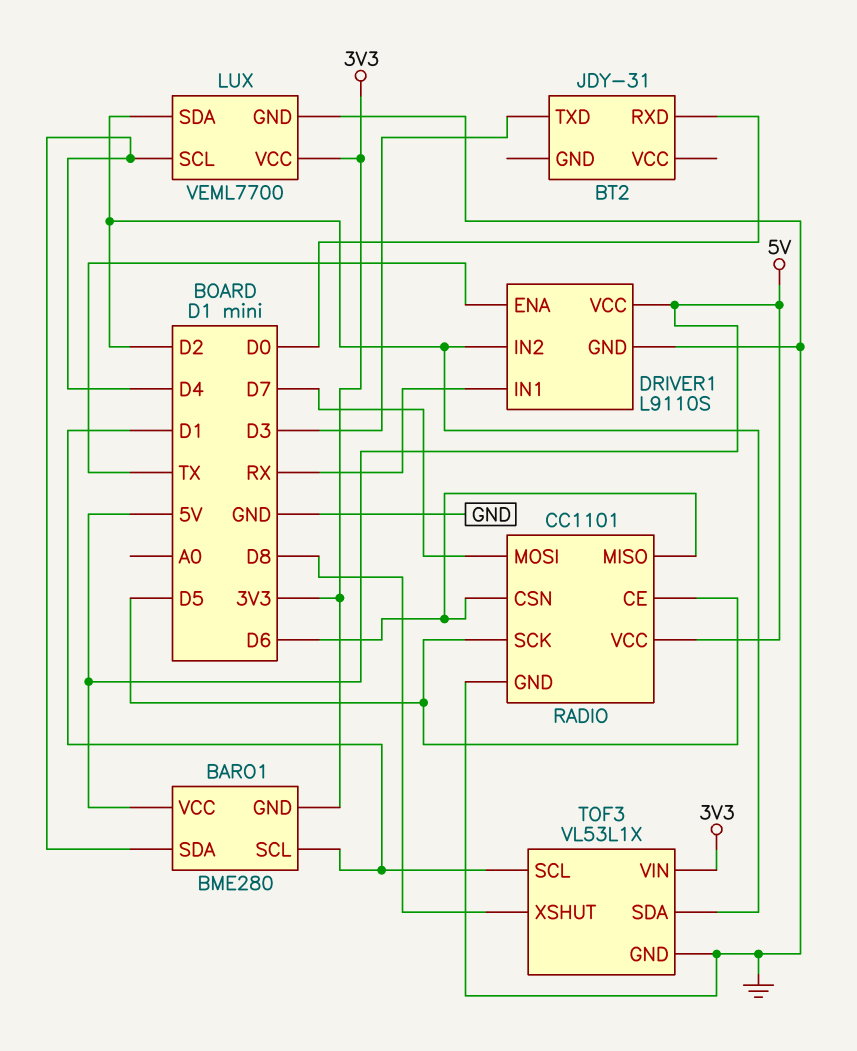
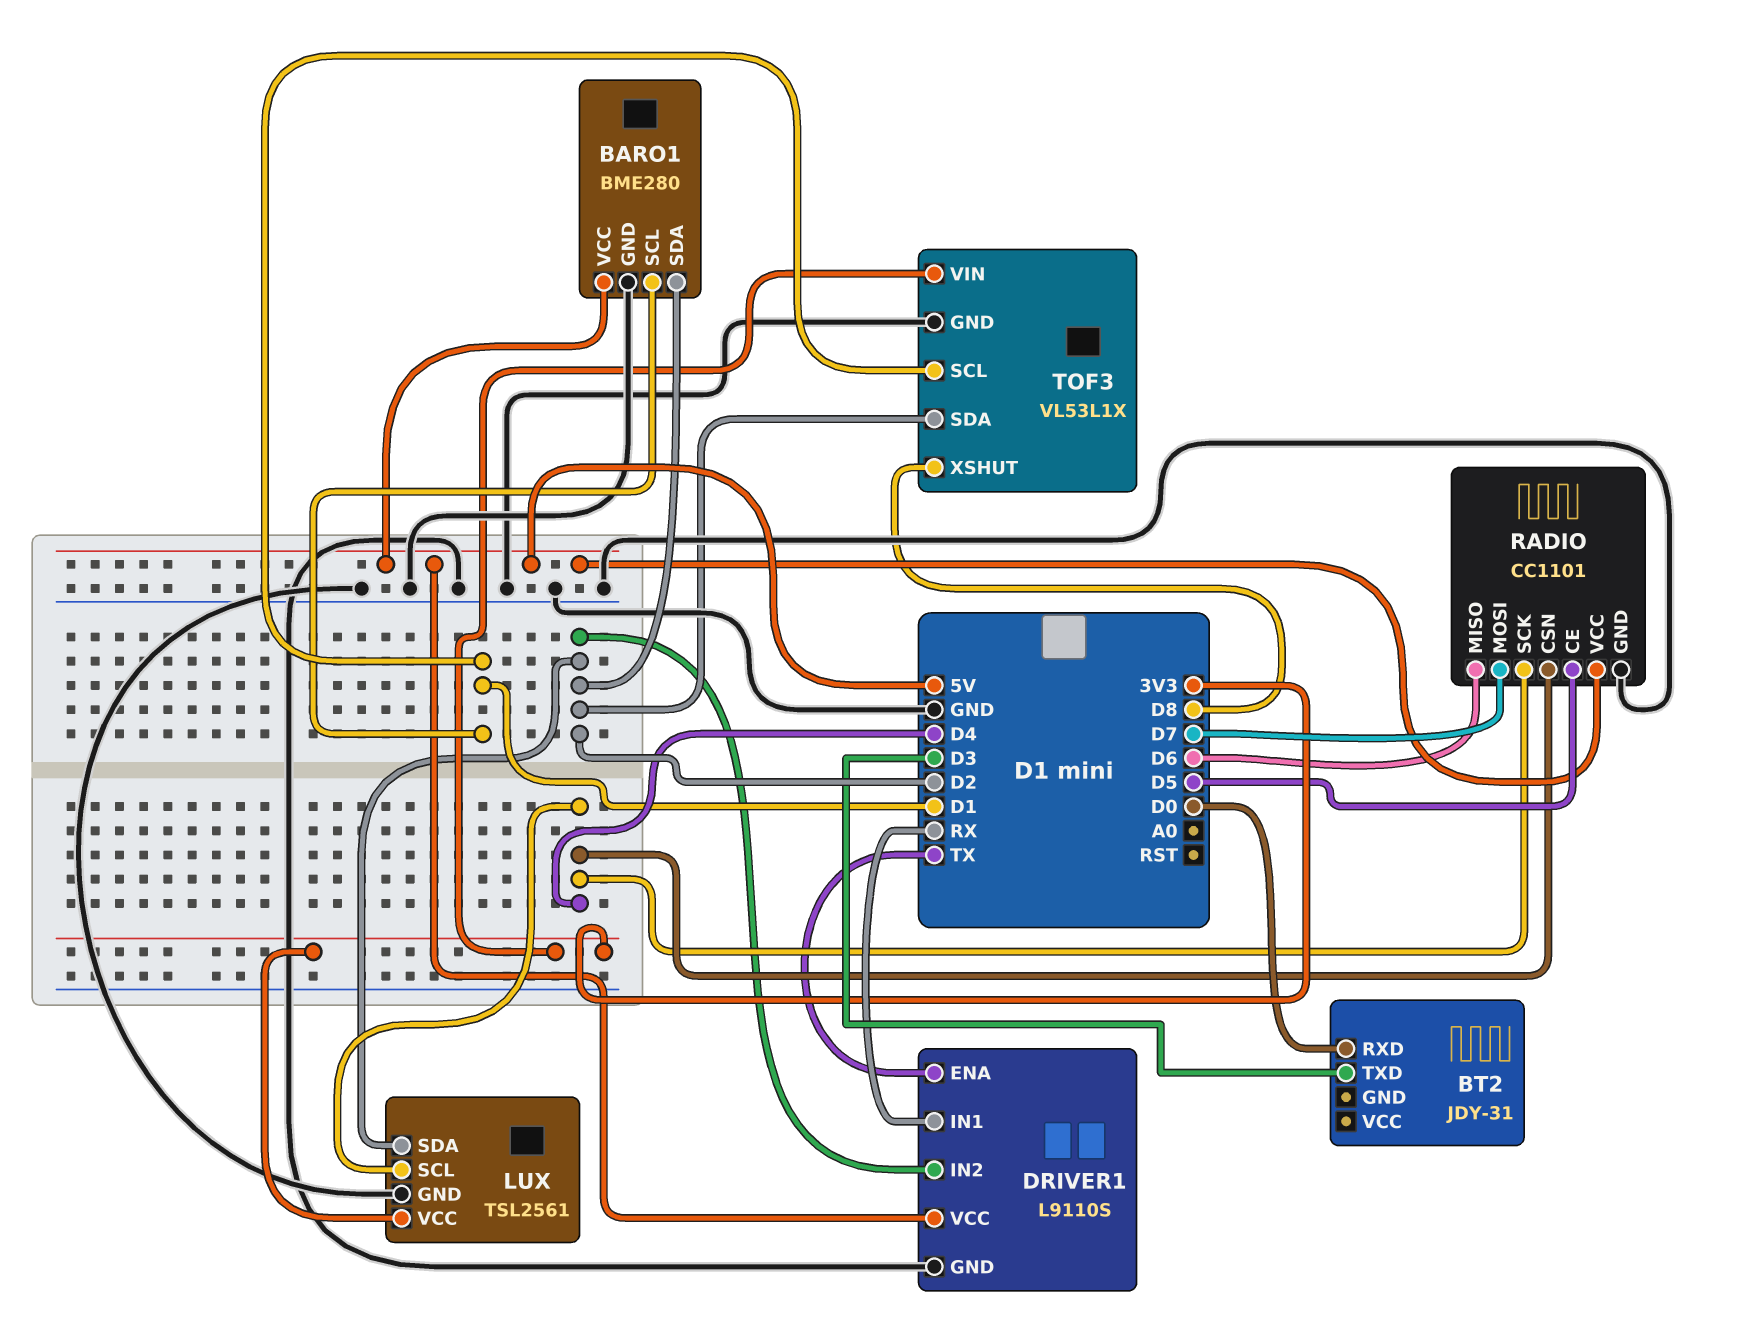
BARO1 pin GND: 3V3 -> GND
BARO1 pin SDA: D4 -> D2
LUX: VEML7700 -> TSL2561
RADIO pin CSN: D6 -> D4
RADIO pin SCK: D5 -> D4

